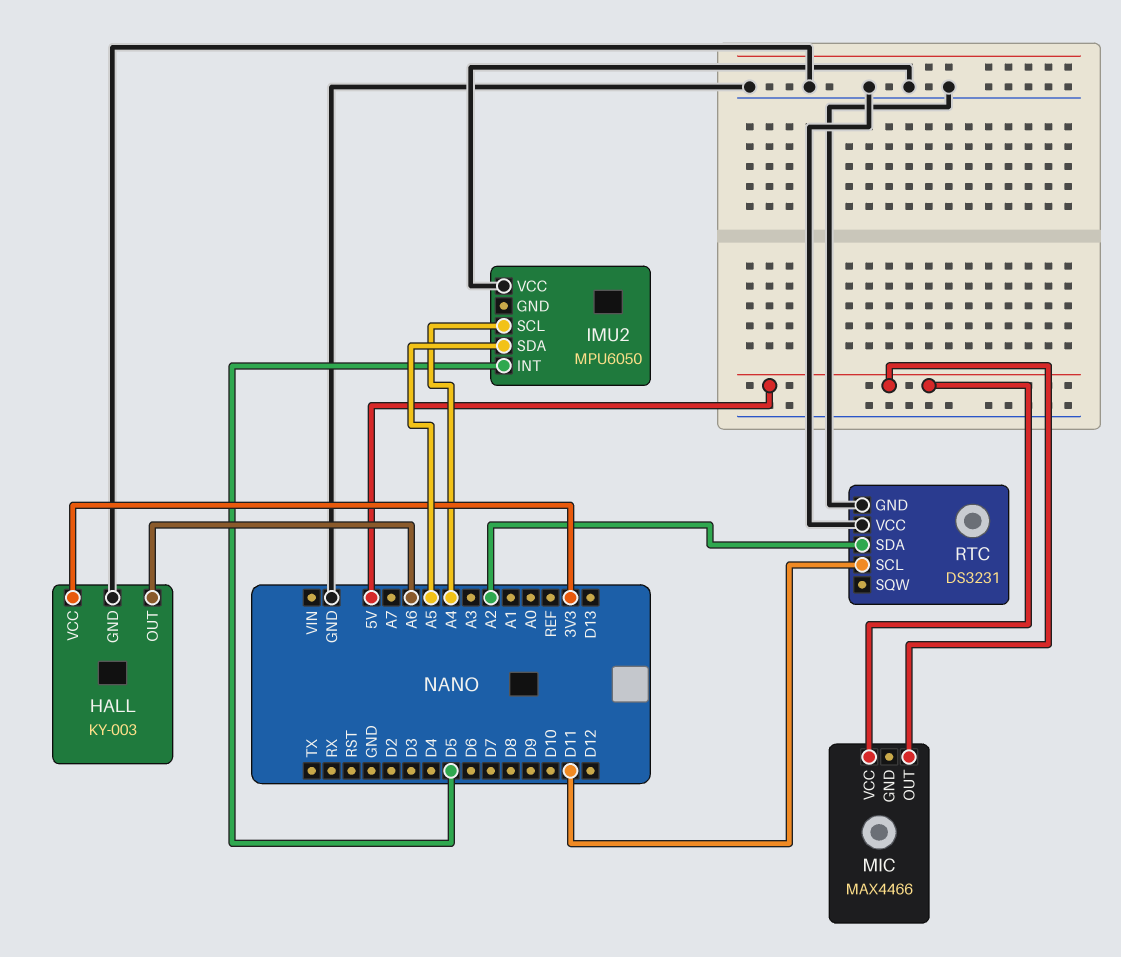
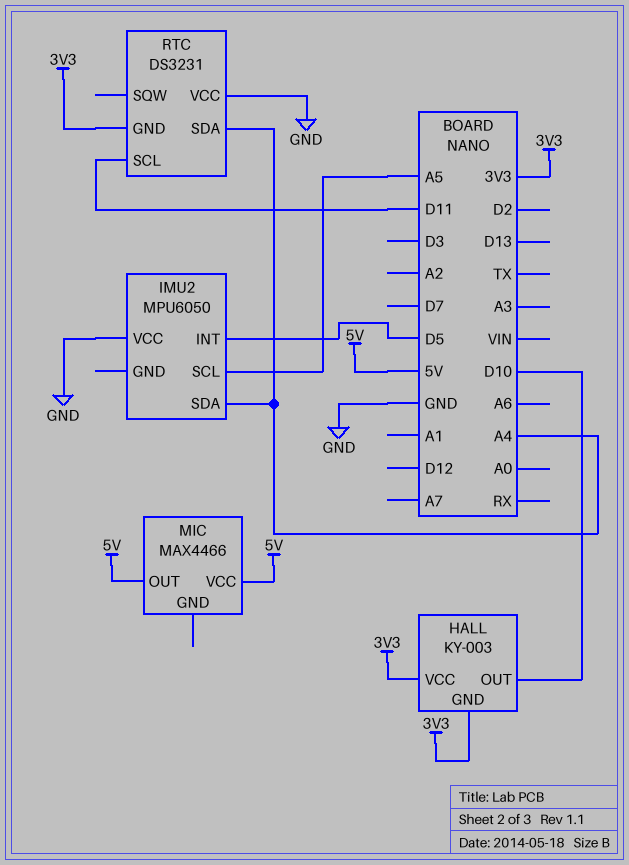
HALL pin GND: GND -> 3V3
HALL pin OUT: A6 -> D10
IMU2 pin SCL: A4 -> A5
IMU2 pin SDA: A5 -> A4
RTC pin GND: GND -> 3V3
RTC pin SDA: A2 -> A4

